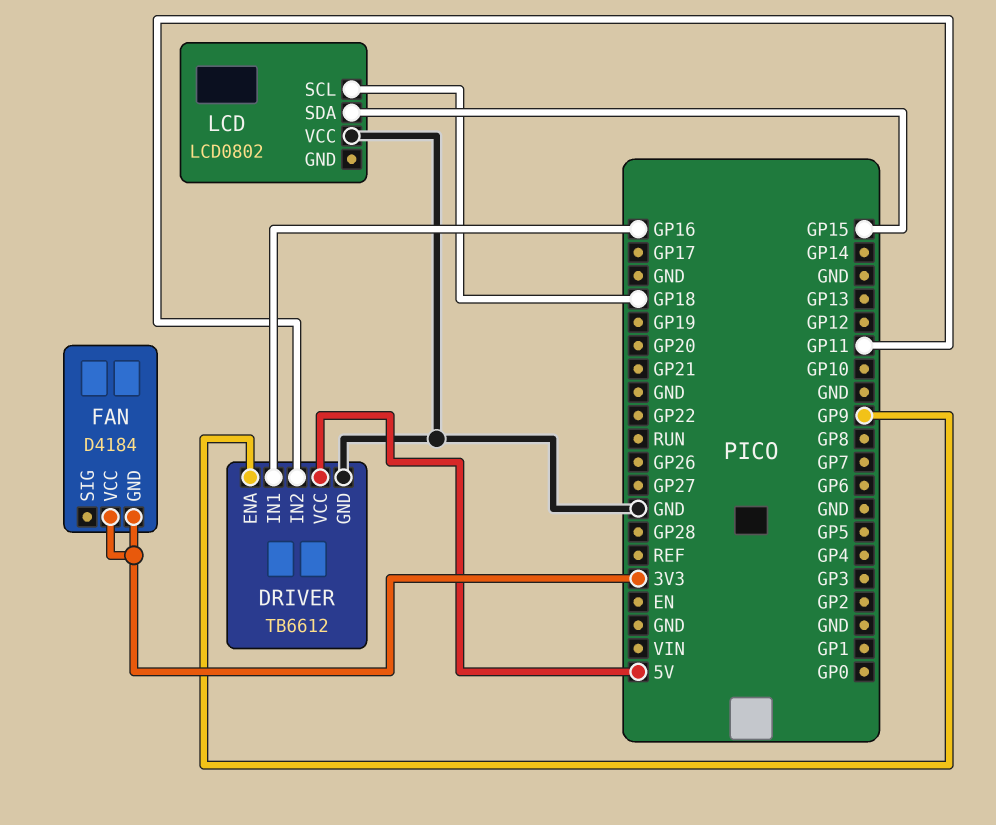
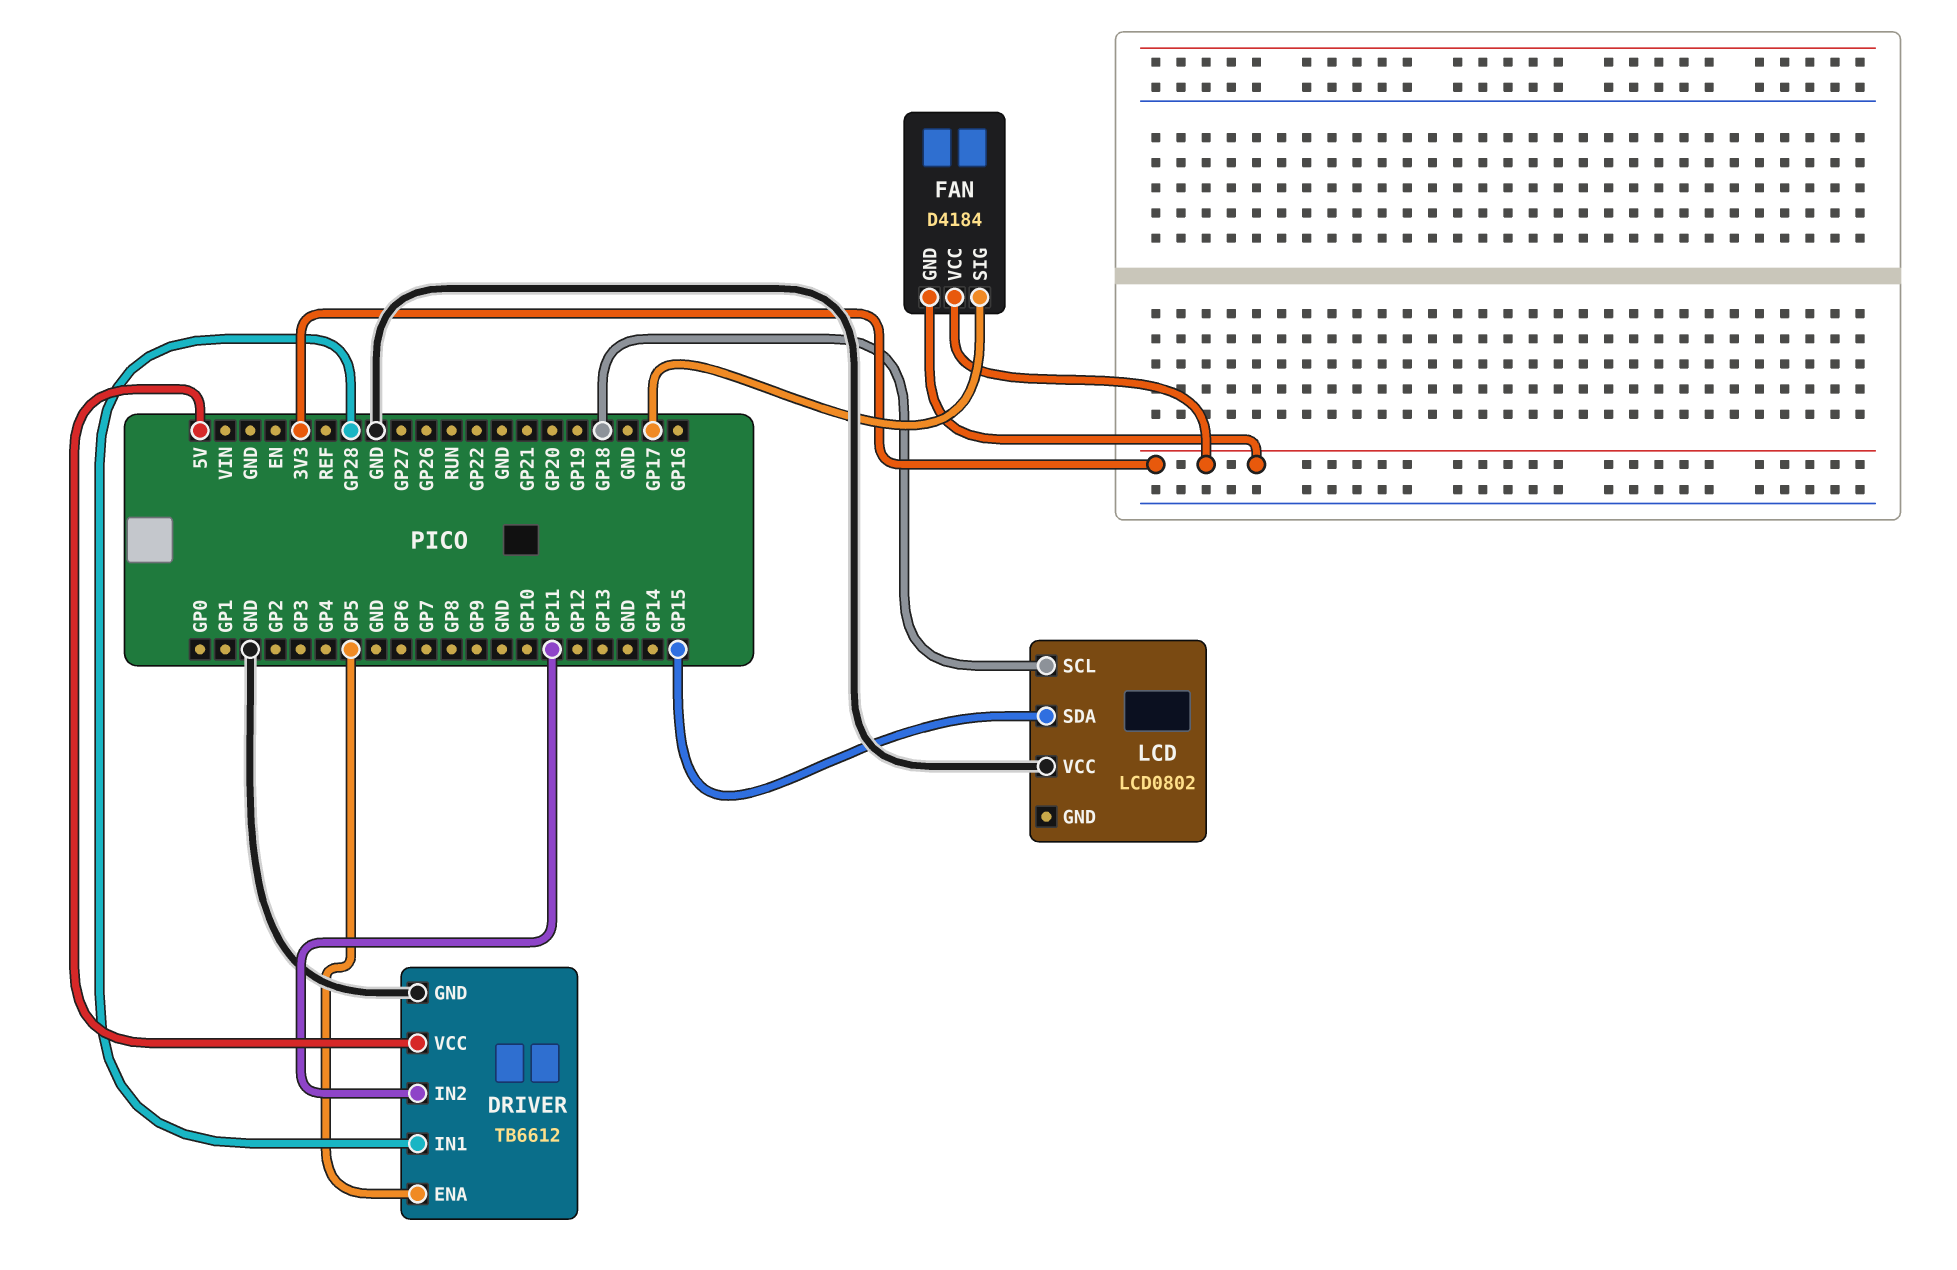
DRIVER pin ENA: GP9 -> GP5
DRIVER pin IN1: GP16 -> GP28
FAN pin SIG: none -> GP17

